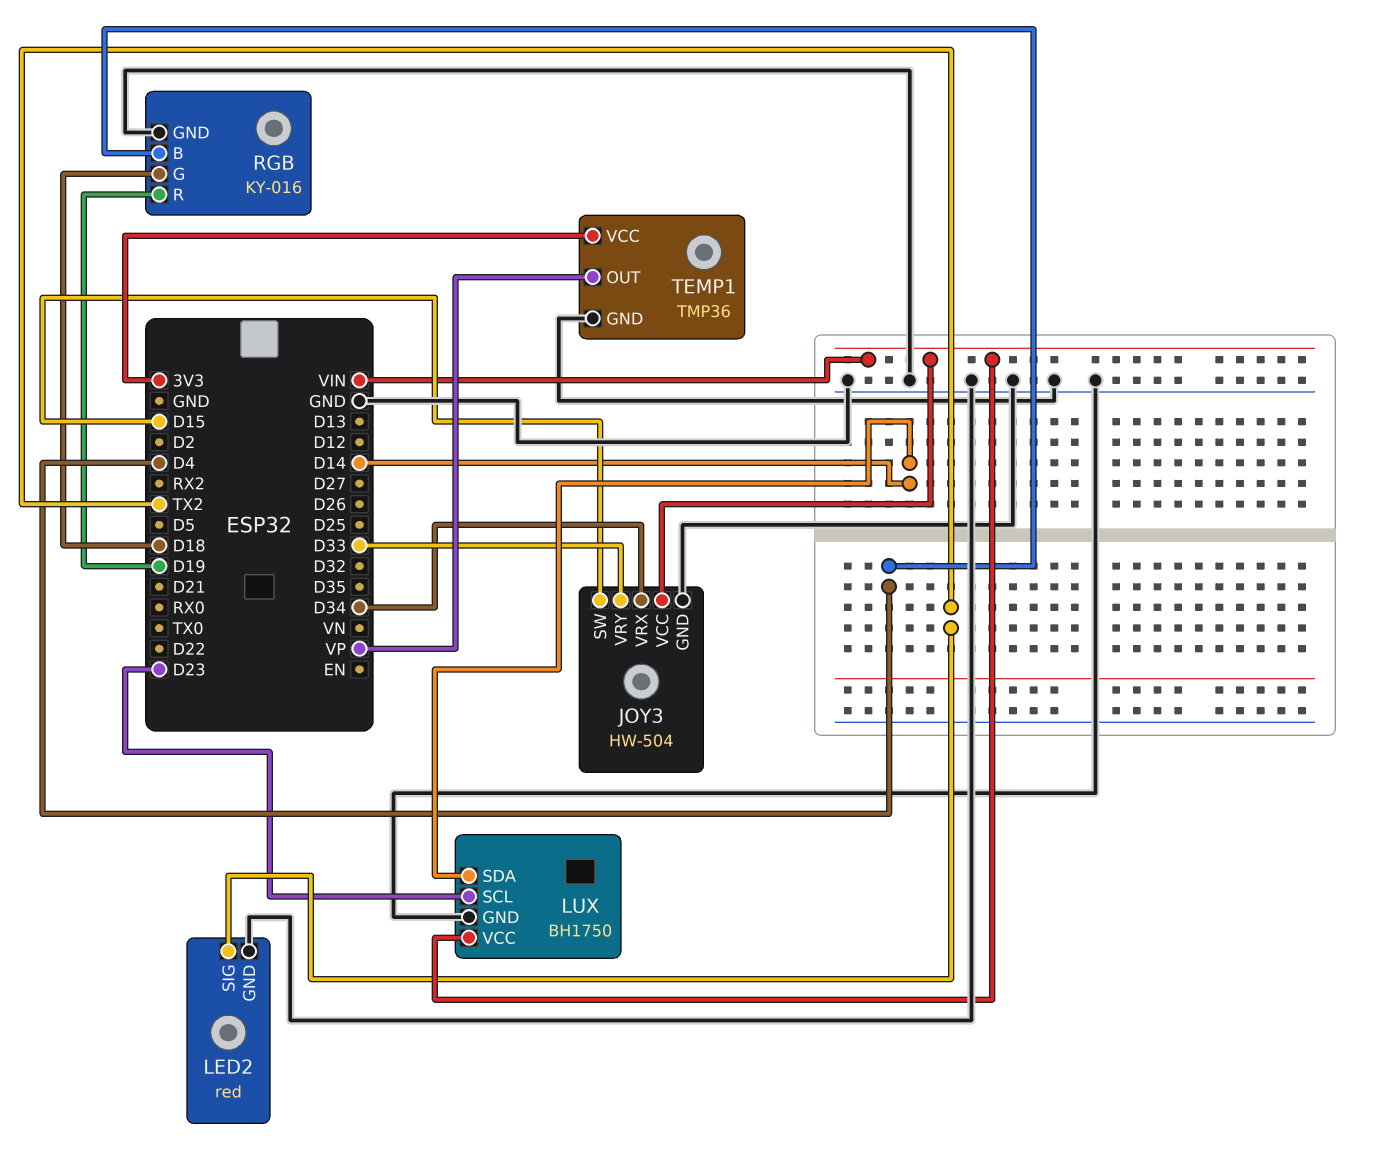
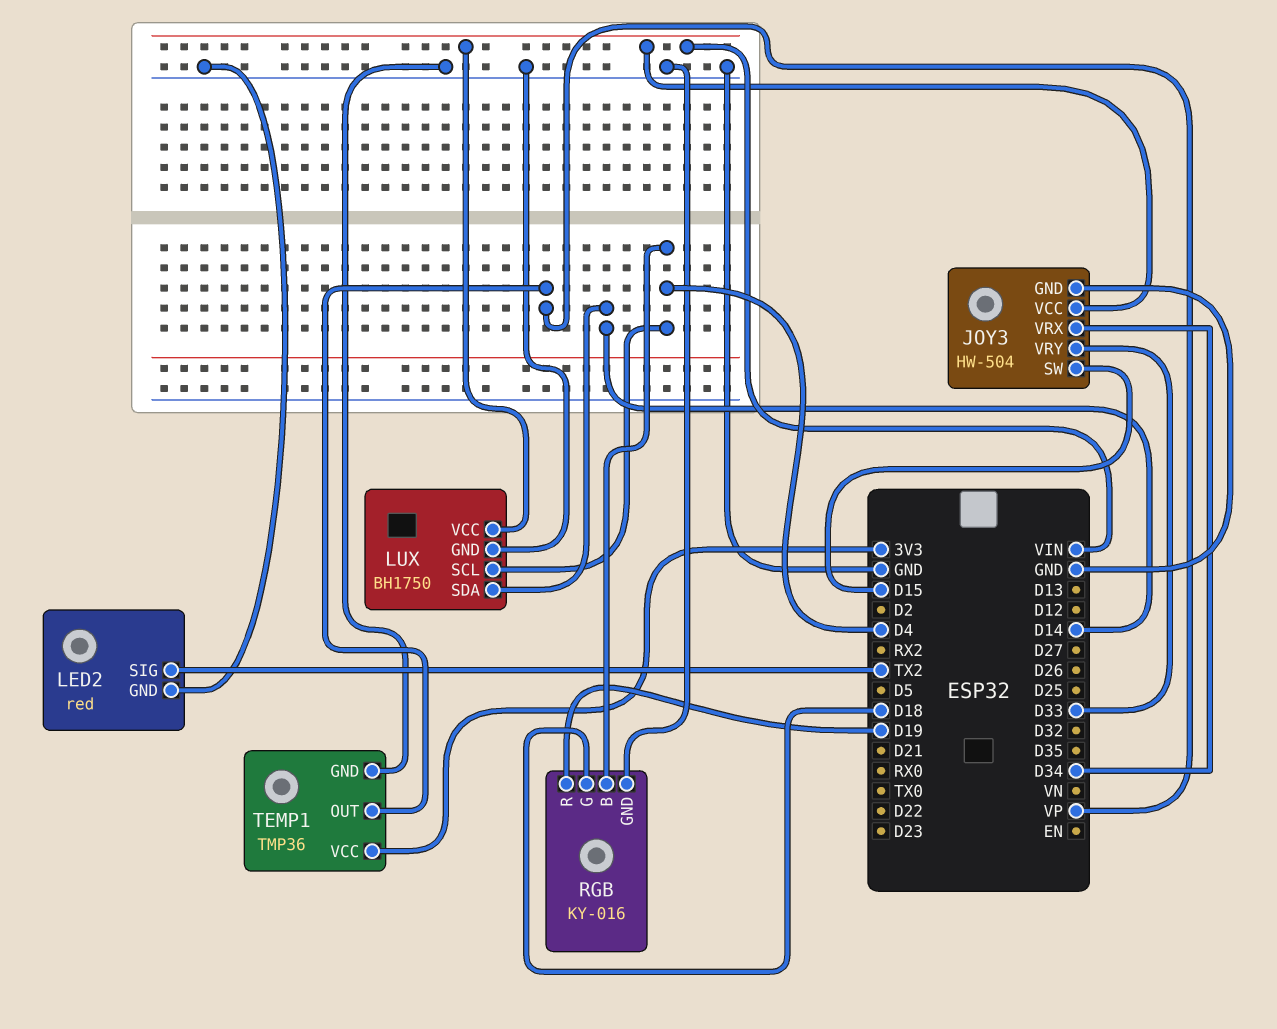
LUX pin SCL: D23 -> D4

